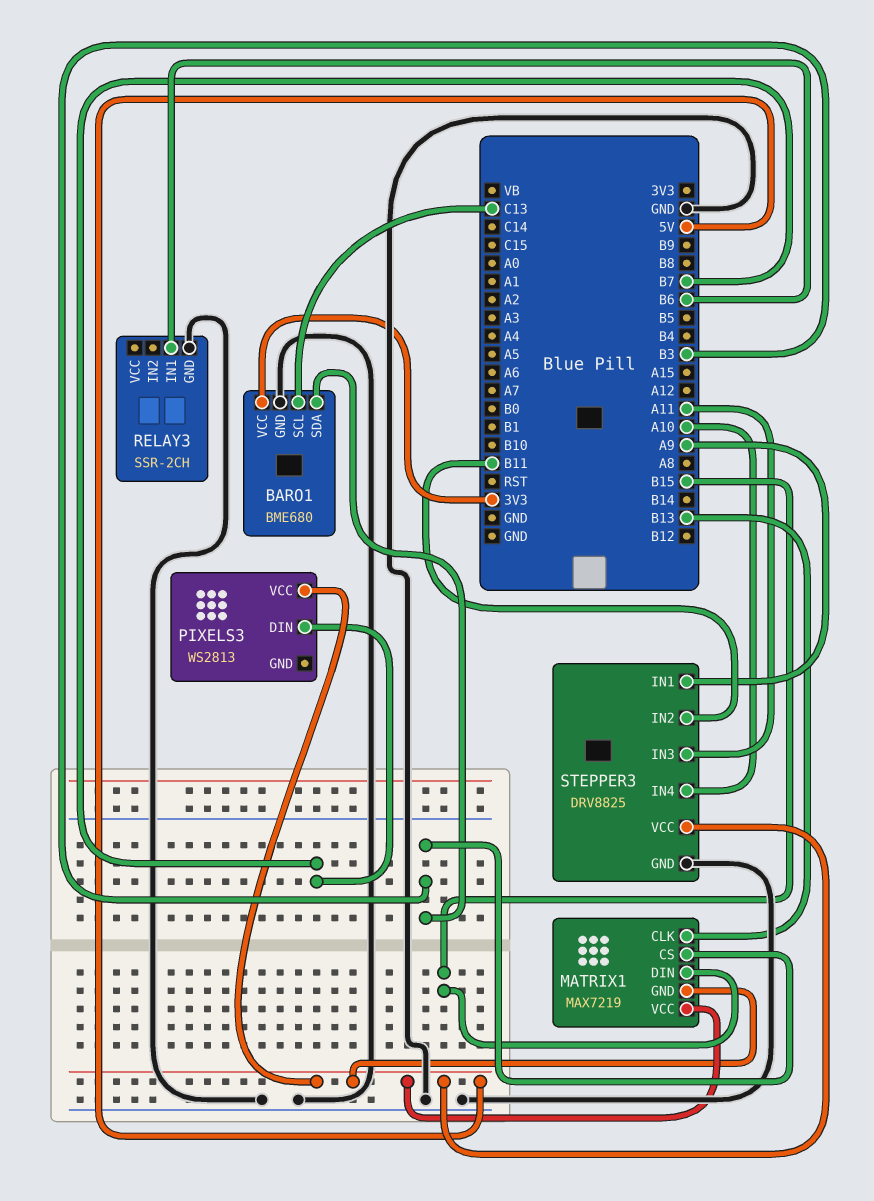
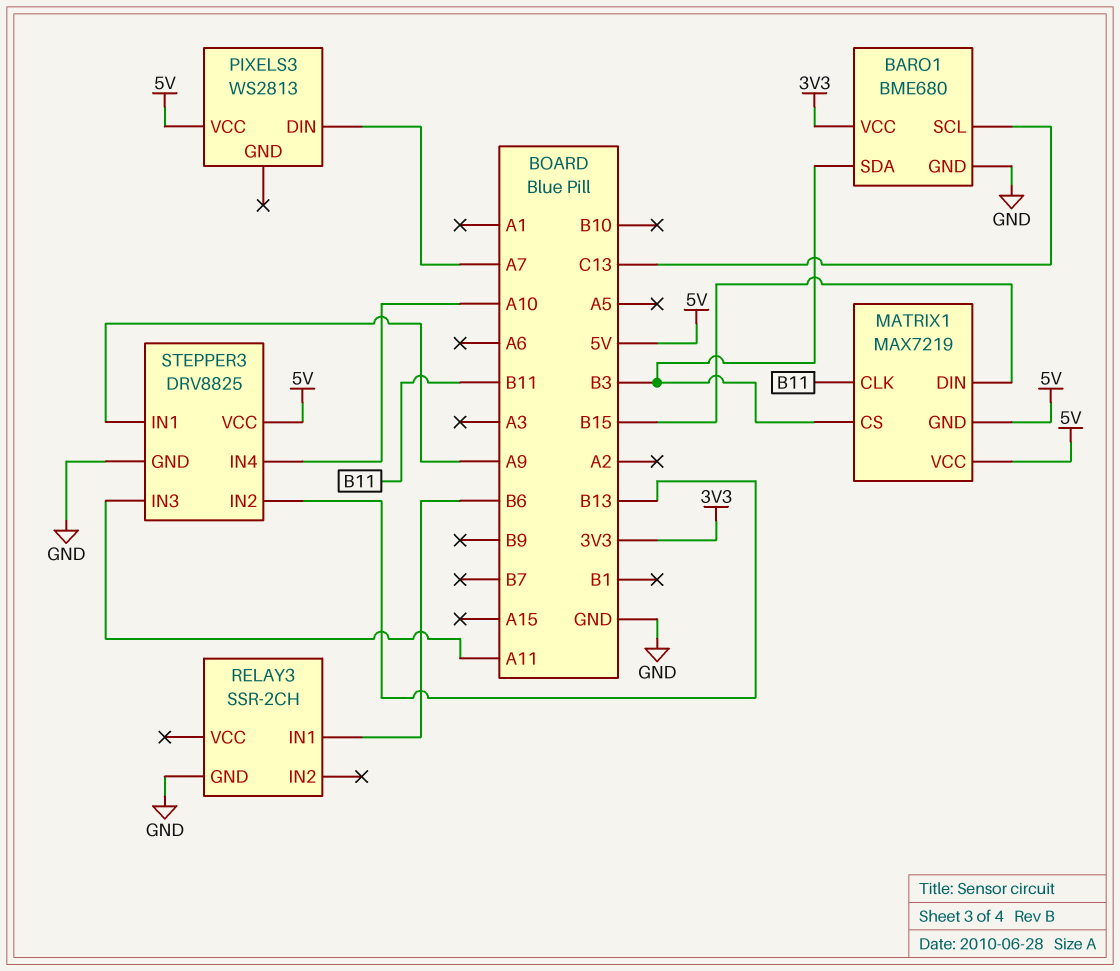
MATRIX1 pin CLK: B13 -> B11
PIXELS3 pin DIN: B7 -> A7
STEPPER3 pin IN2: B11 -> B13

